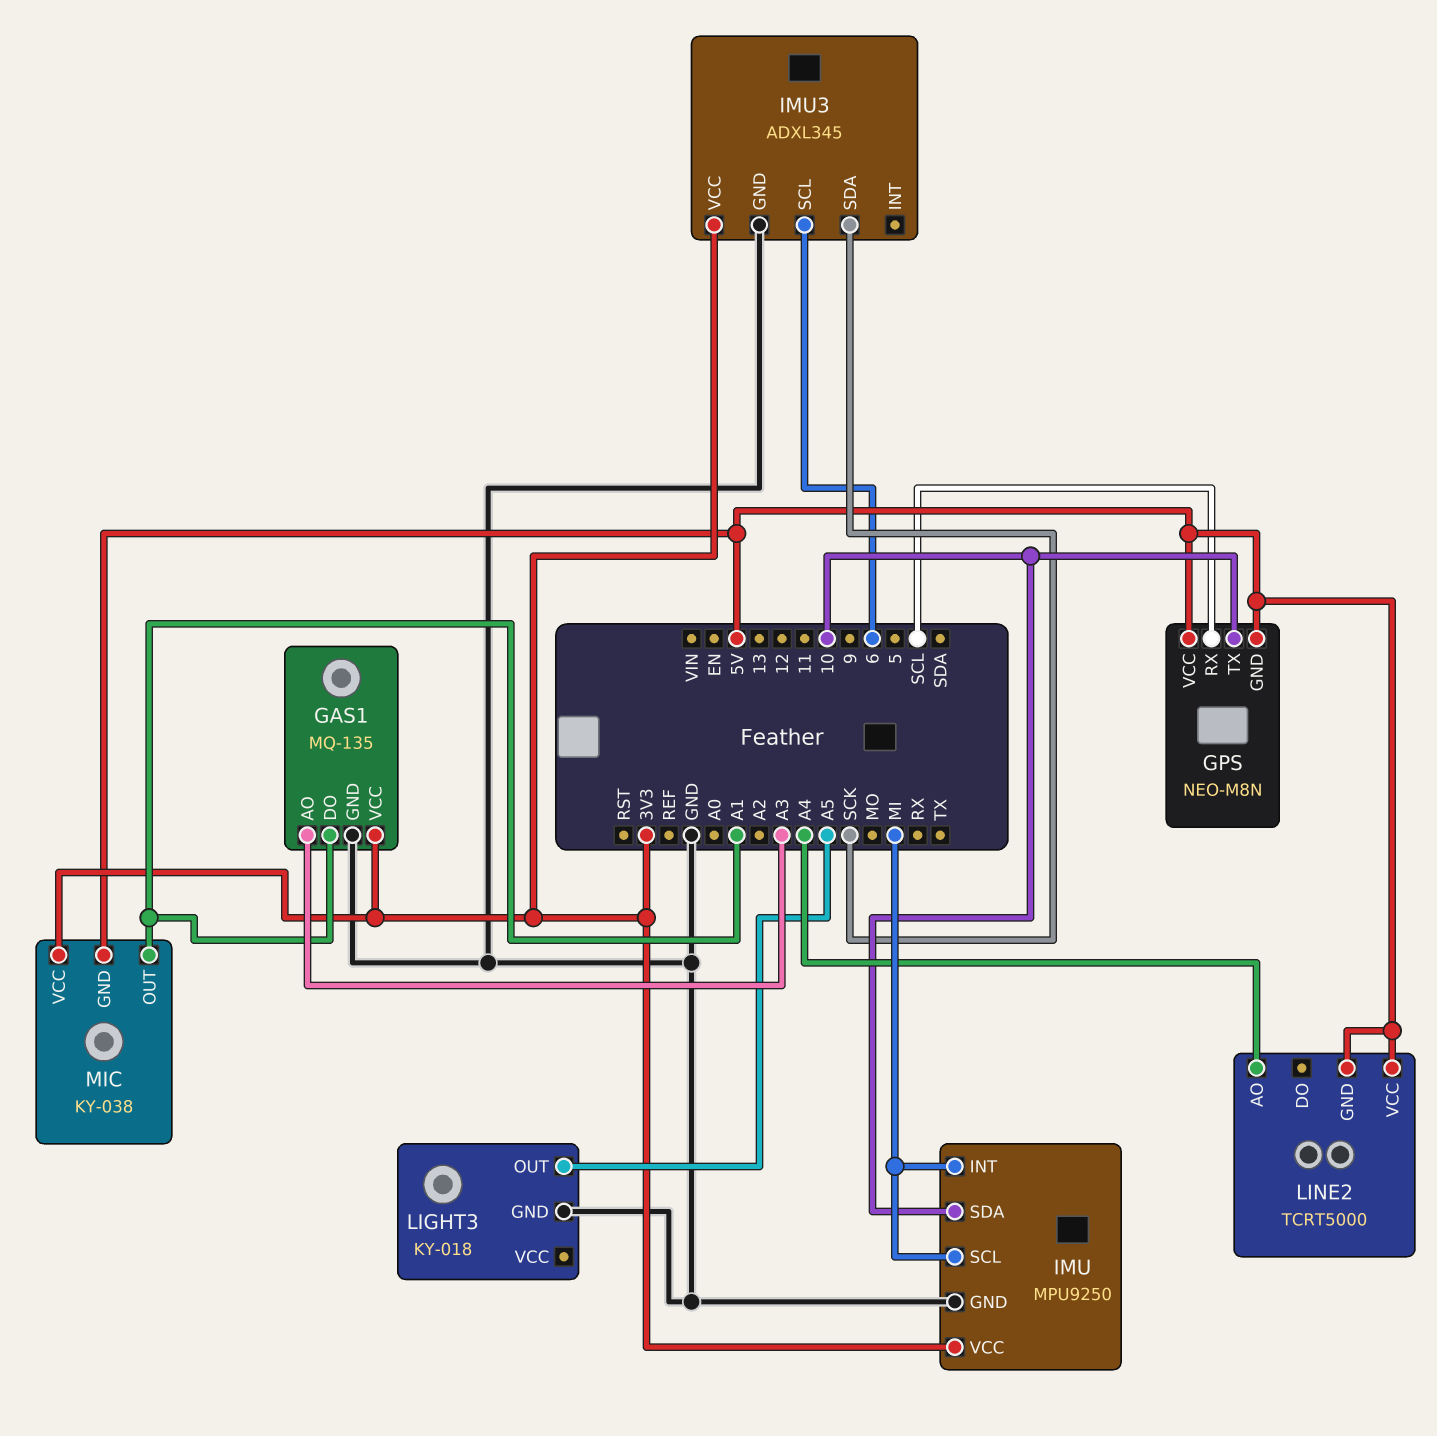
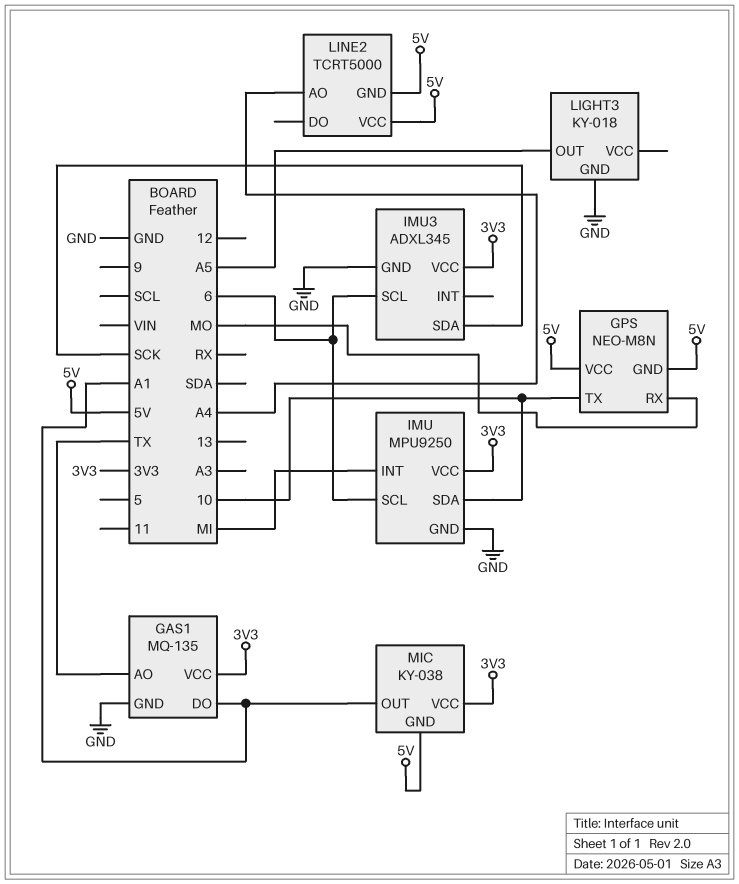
GAS1 pin AO: A3 -> TX
GPS pin RX: SCL -> MO
IMU pin SCL: MI -> 6

